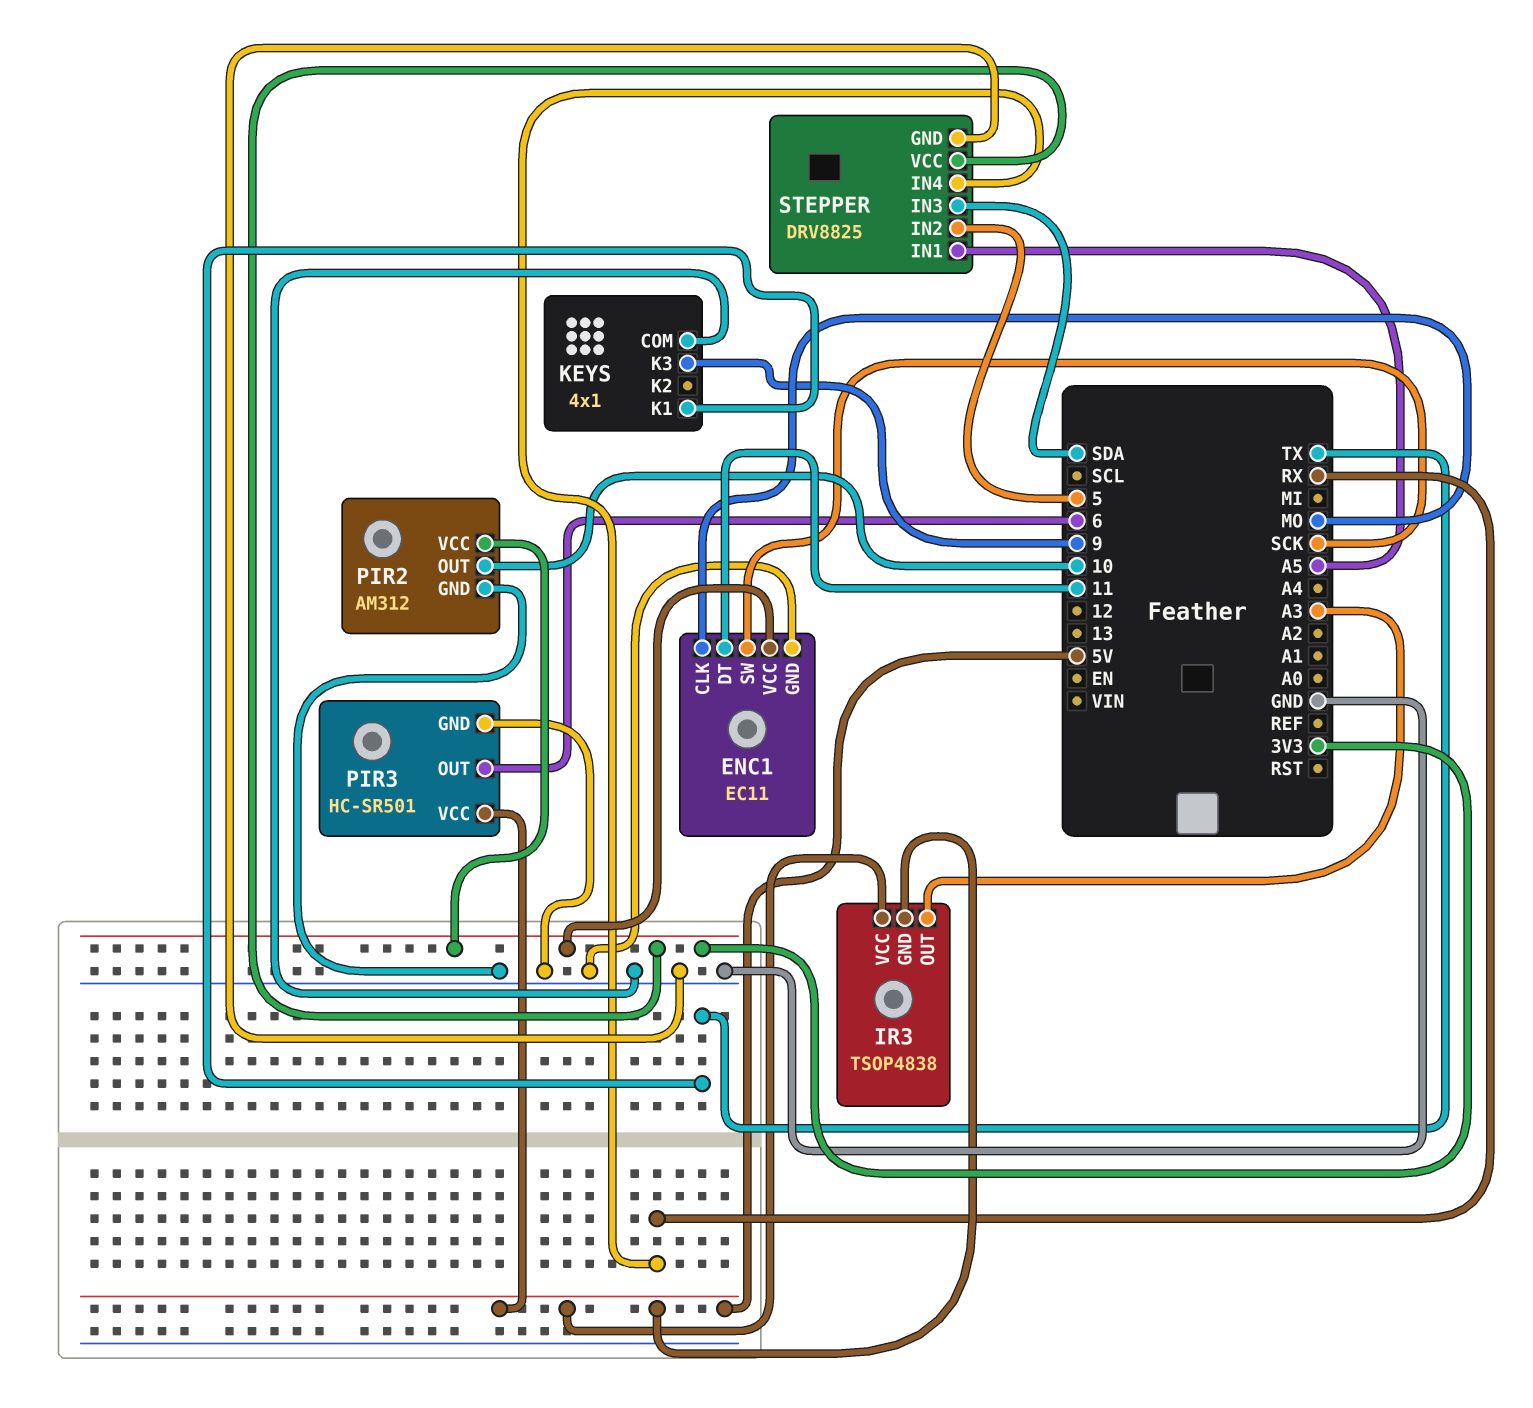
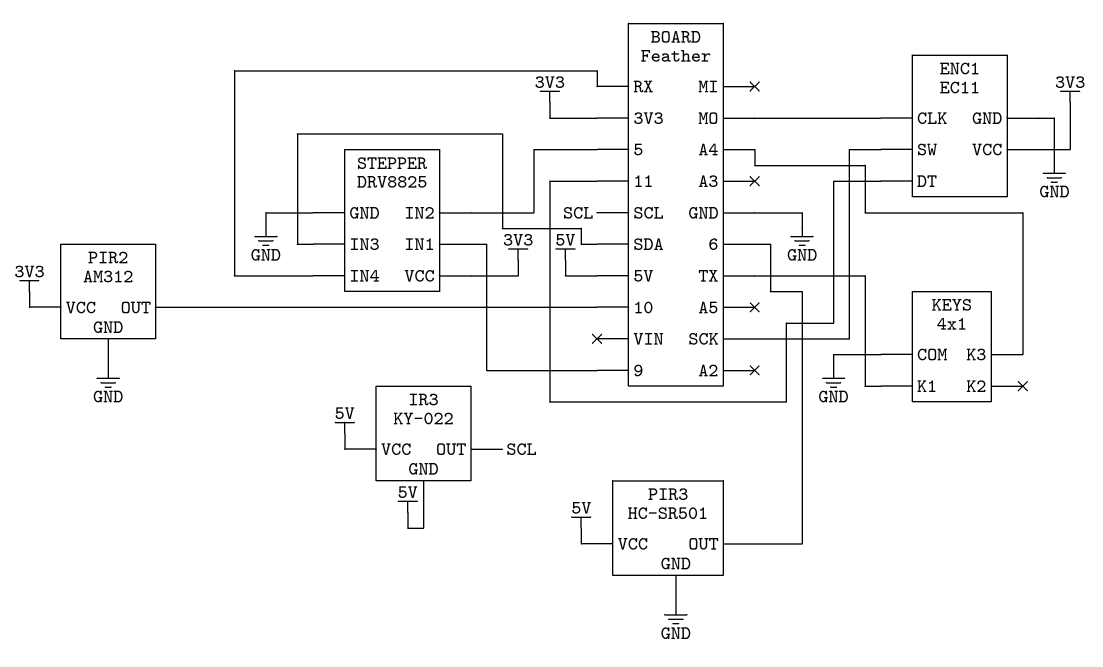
IR3: TSOP4838 -> KY-022
IR3 pin OUT: A3 -> SCL
KEYS pin K3: 9 -> A4
STEPPER pin IN1: A5 -> 9

